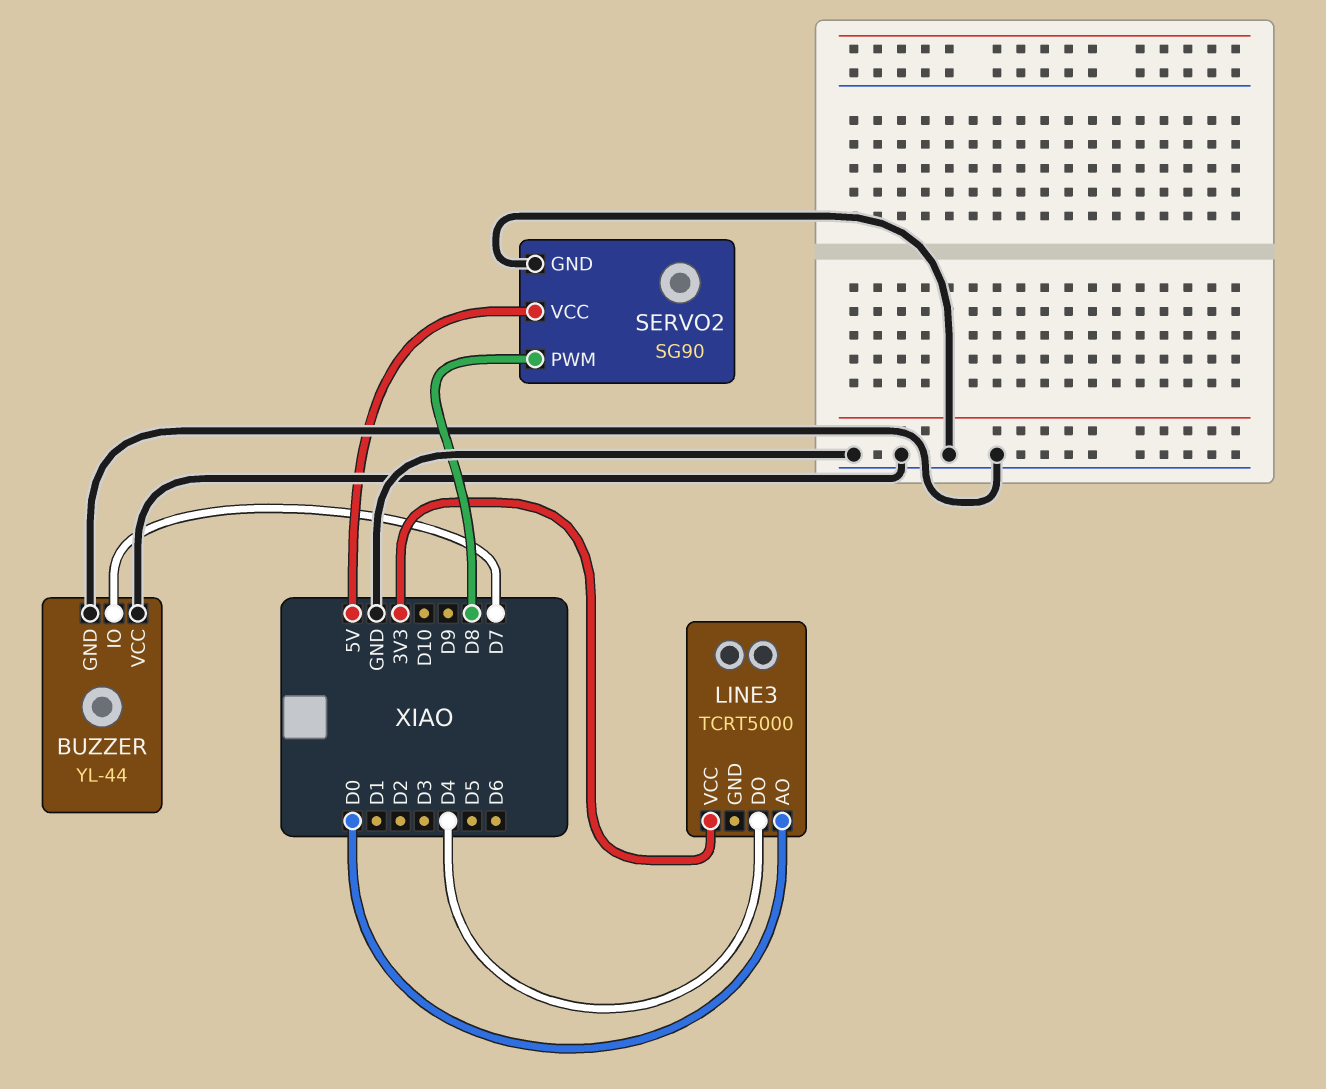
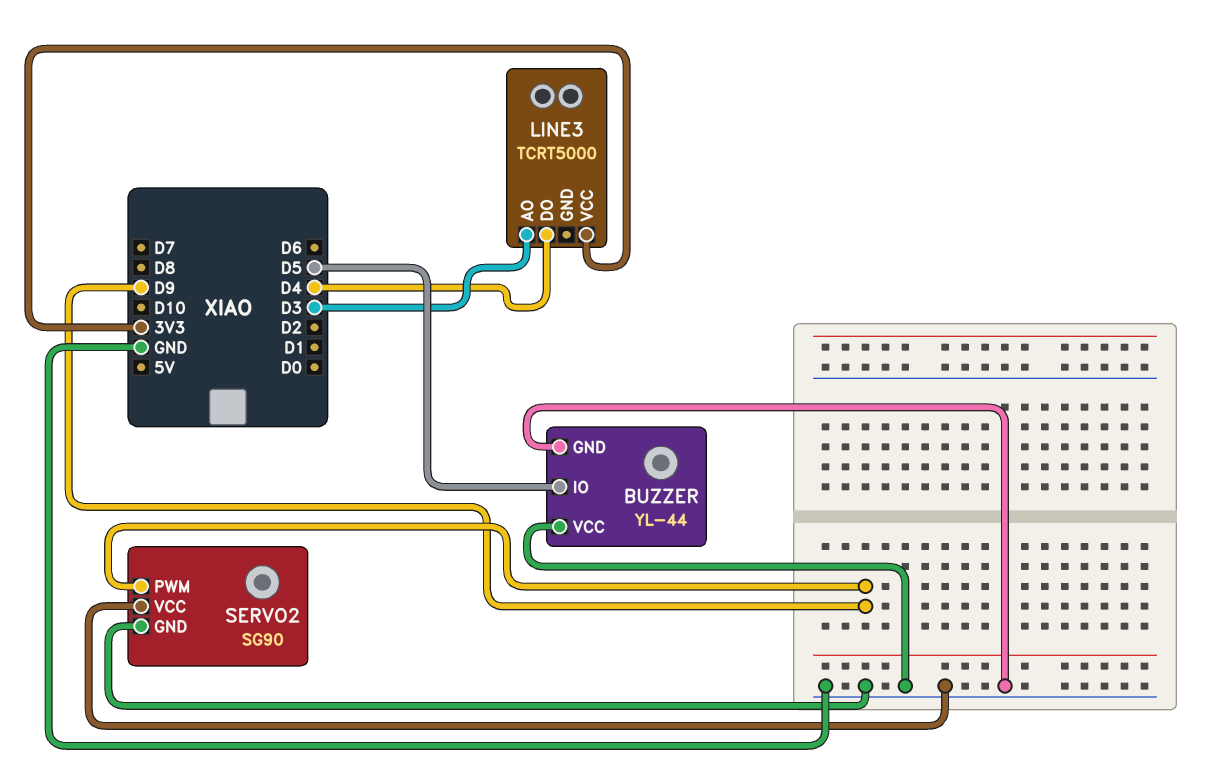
BUZZER pin IO: D7 -> D5
LINE3 pin AO: D0 -> D3
SERVO2 pin PWM: D8 -> D9
SERVO2 pin VCC: 5V -> GND

